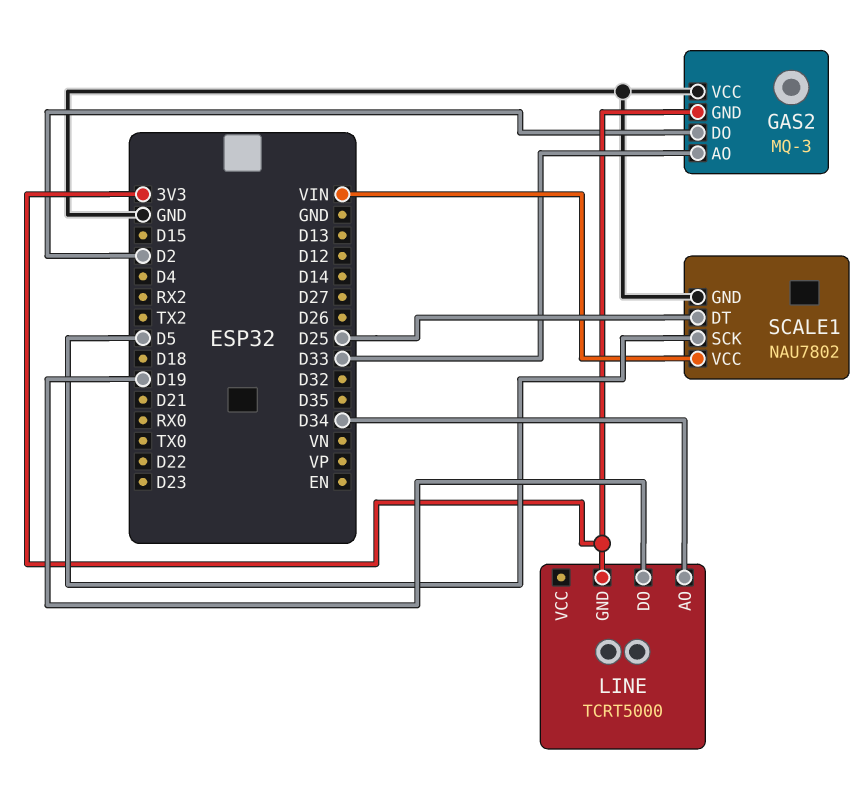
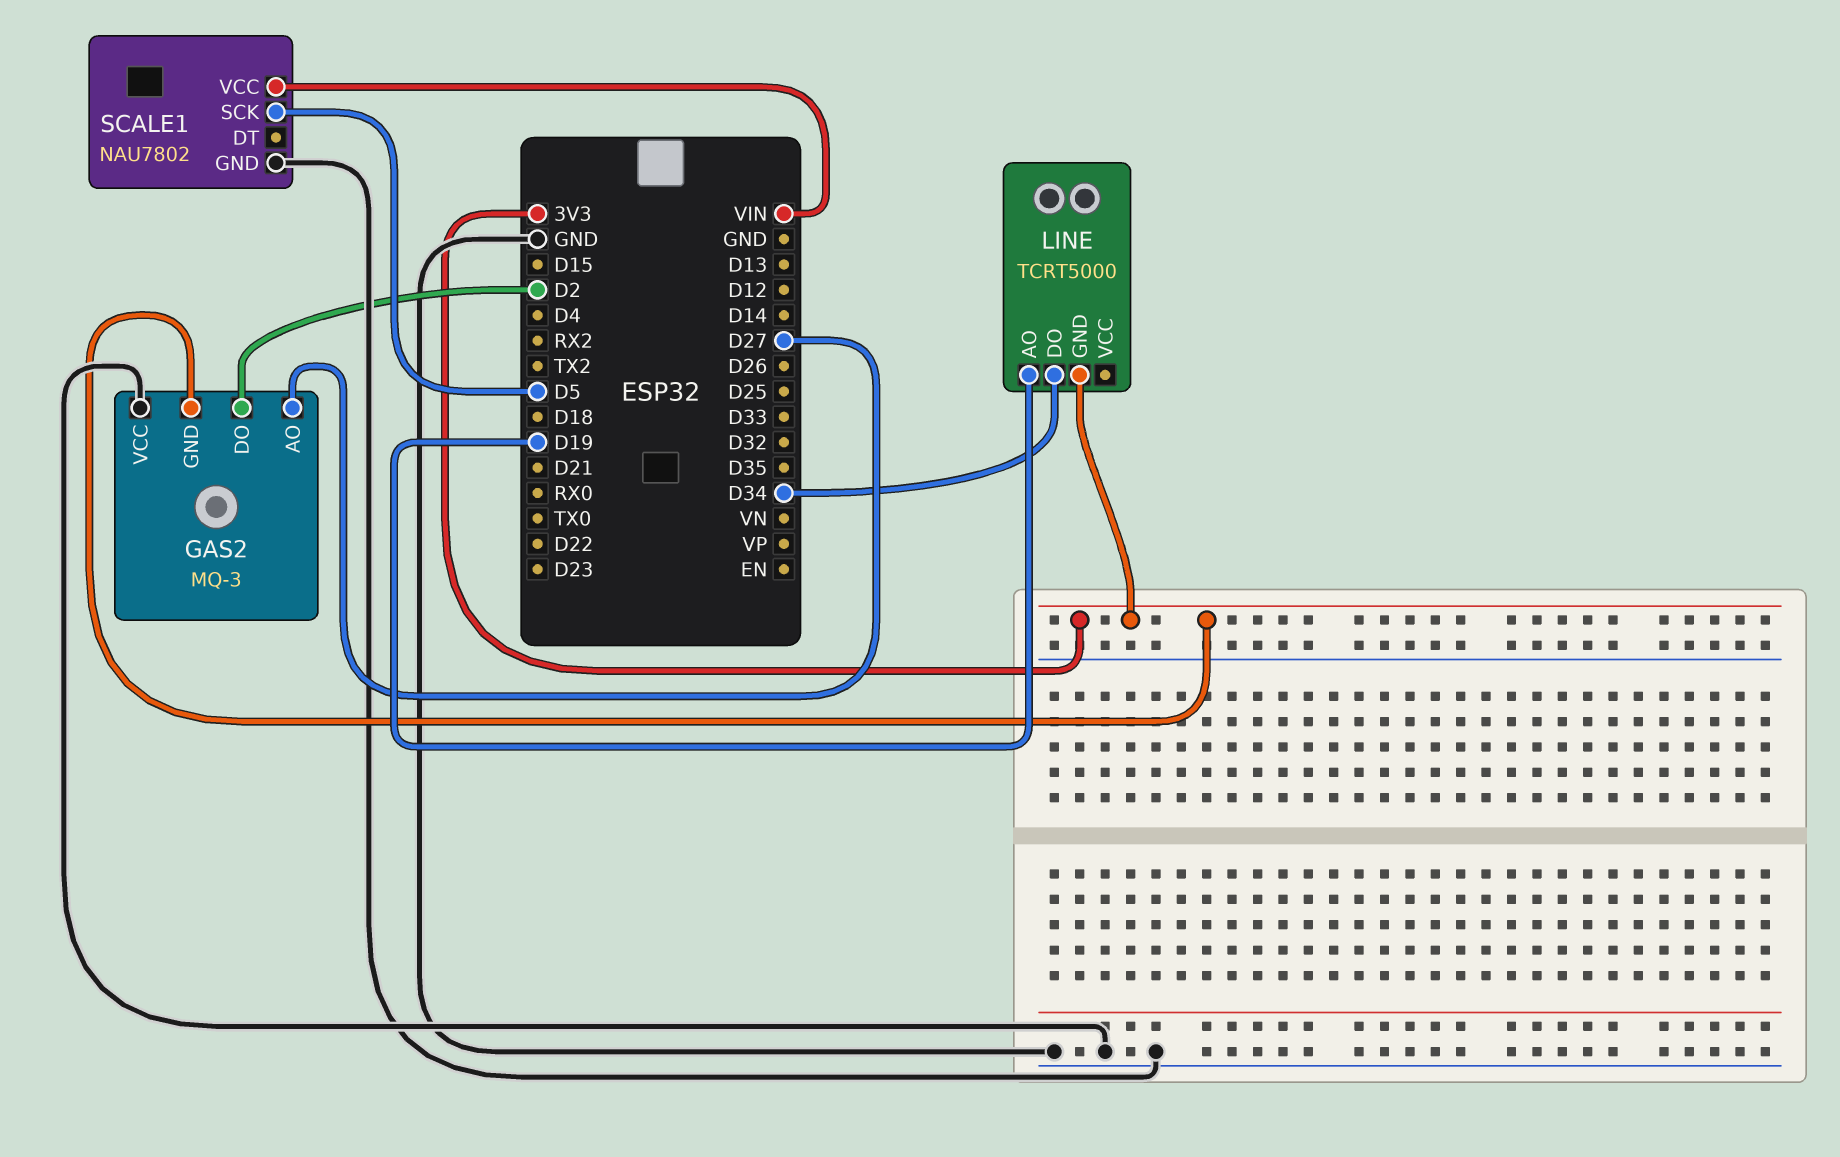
GAS2 pin AO: D33 -> D27
LINE pin AO: D34 -> D19
LINE pin DO: D19 -> D34
SCALE1 pin DT: D25 -> none

